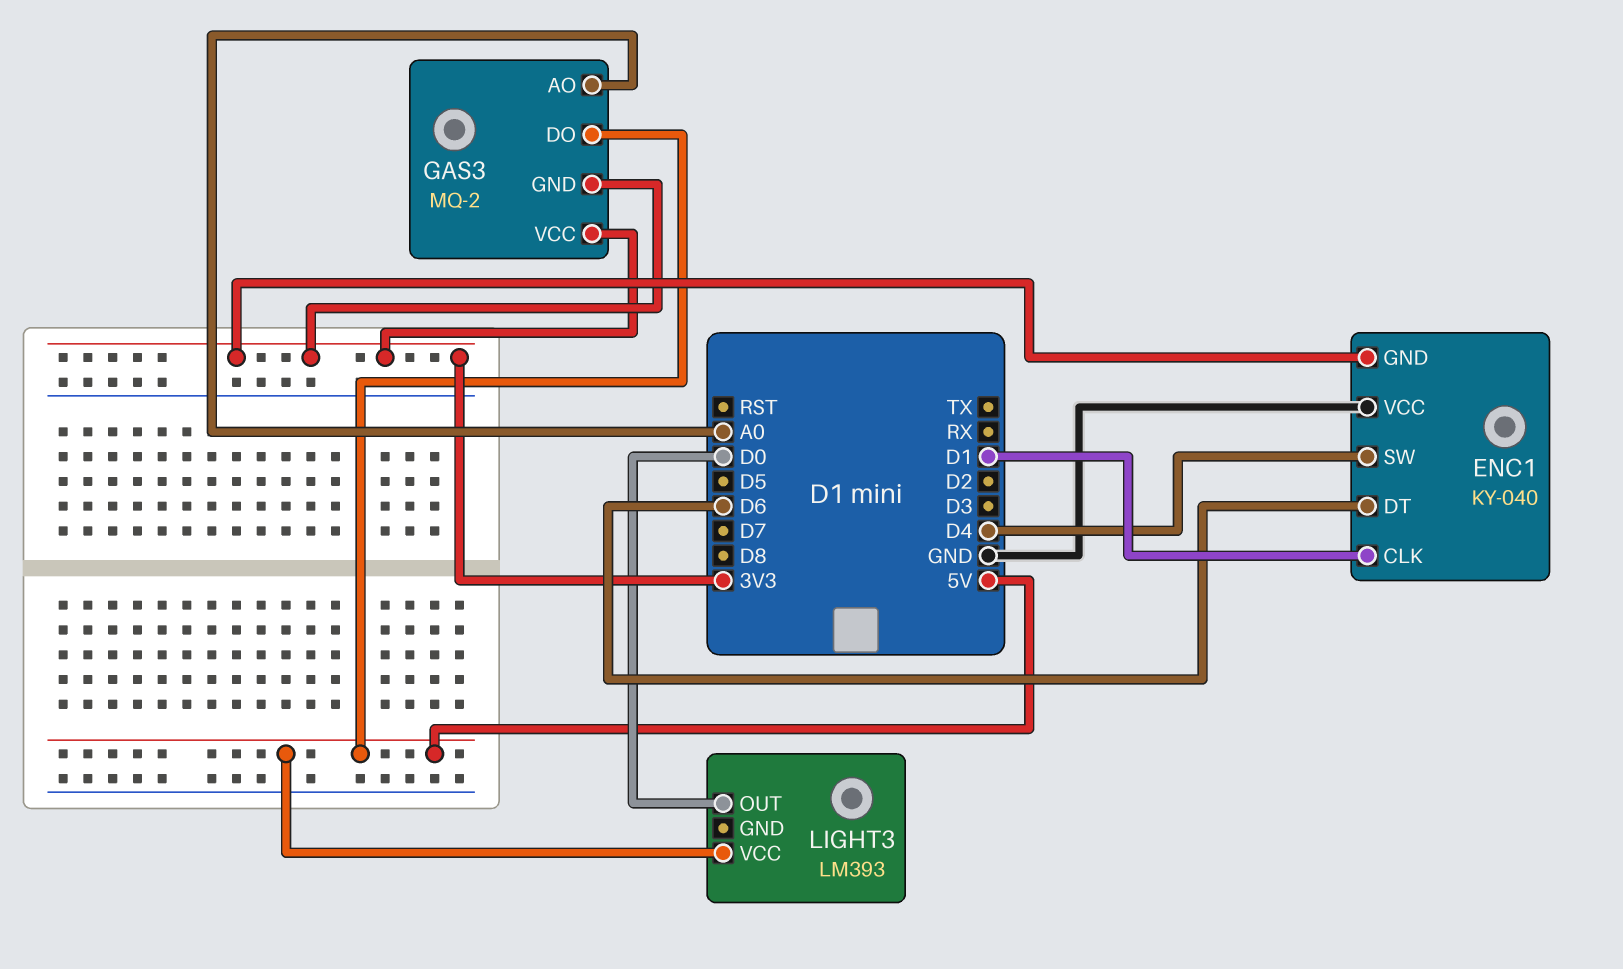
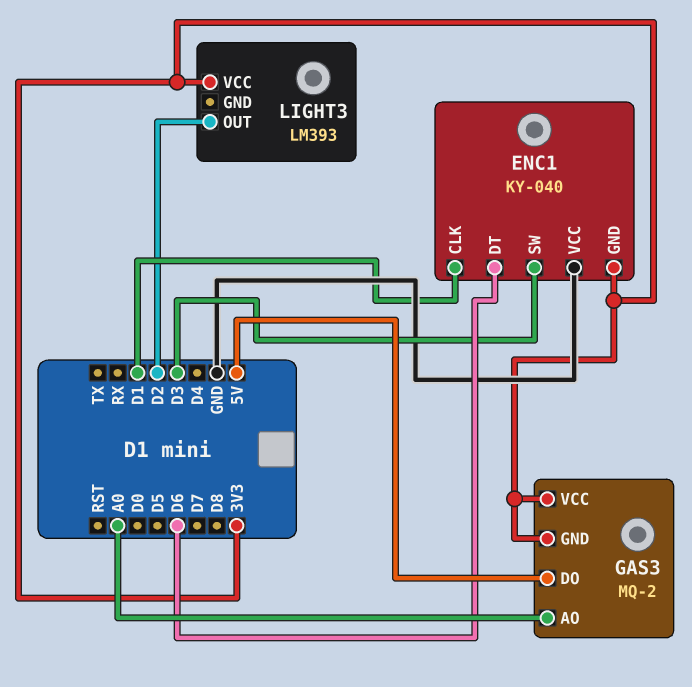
ENC1 pin SW: D4 -> D3
LIGHT3 pin OUT: D0 -> D2
LIGHT3 pin VCC: 5V -> 3V3

